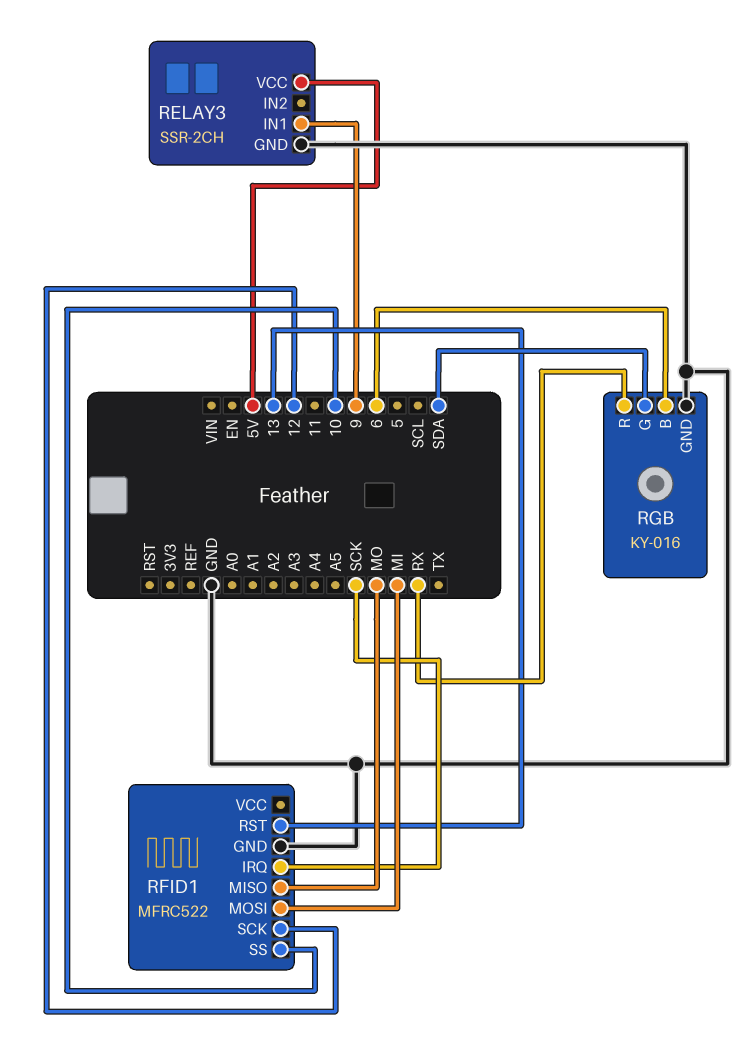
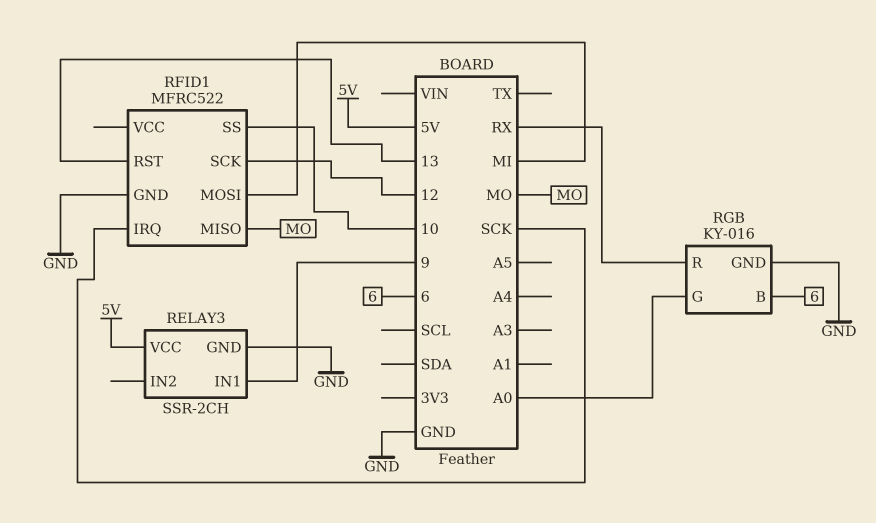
RGB pin G: SDA -> A0

